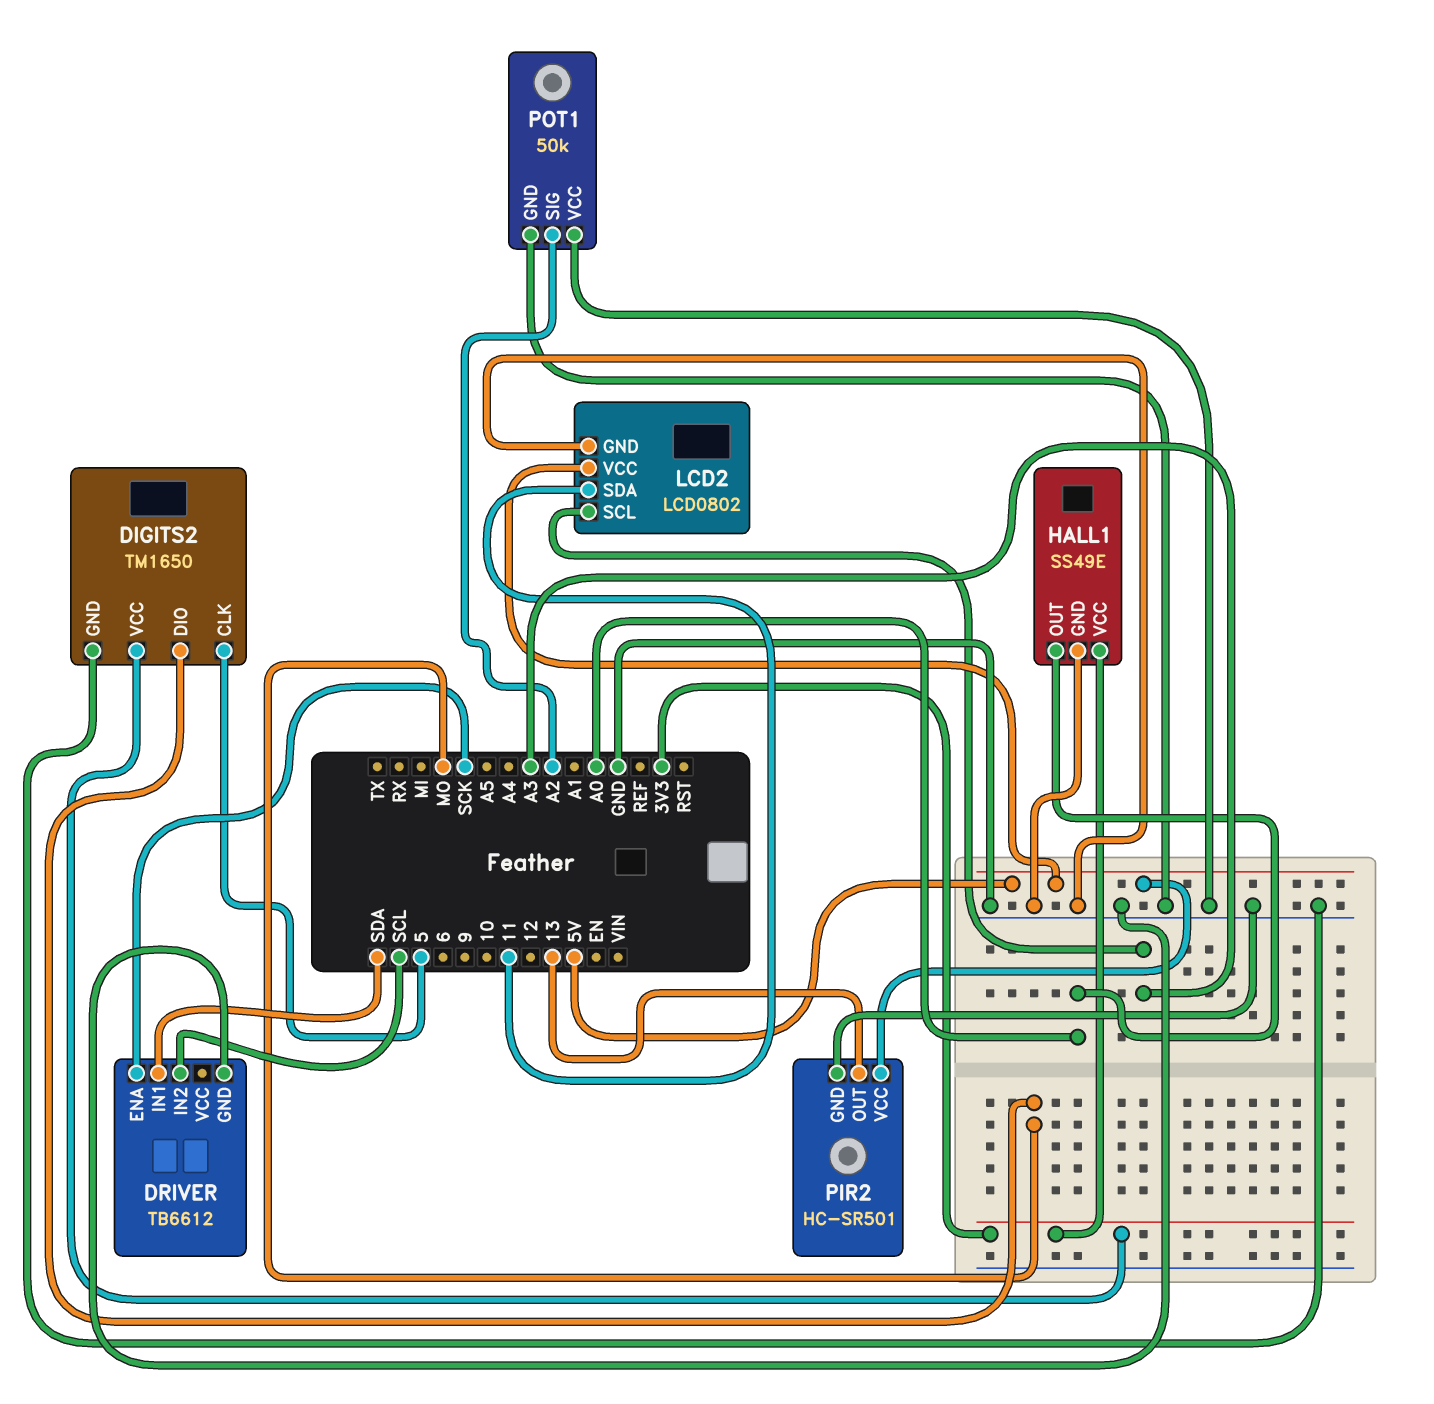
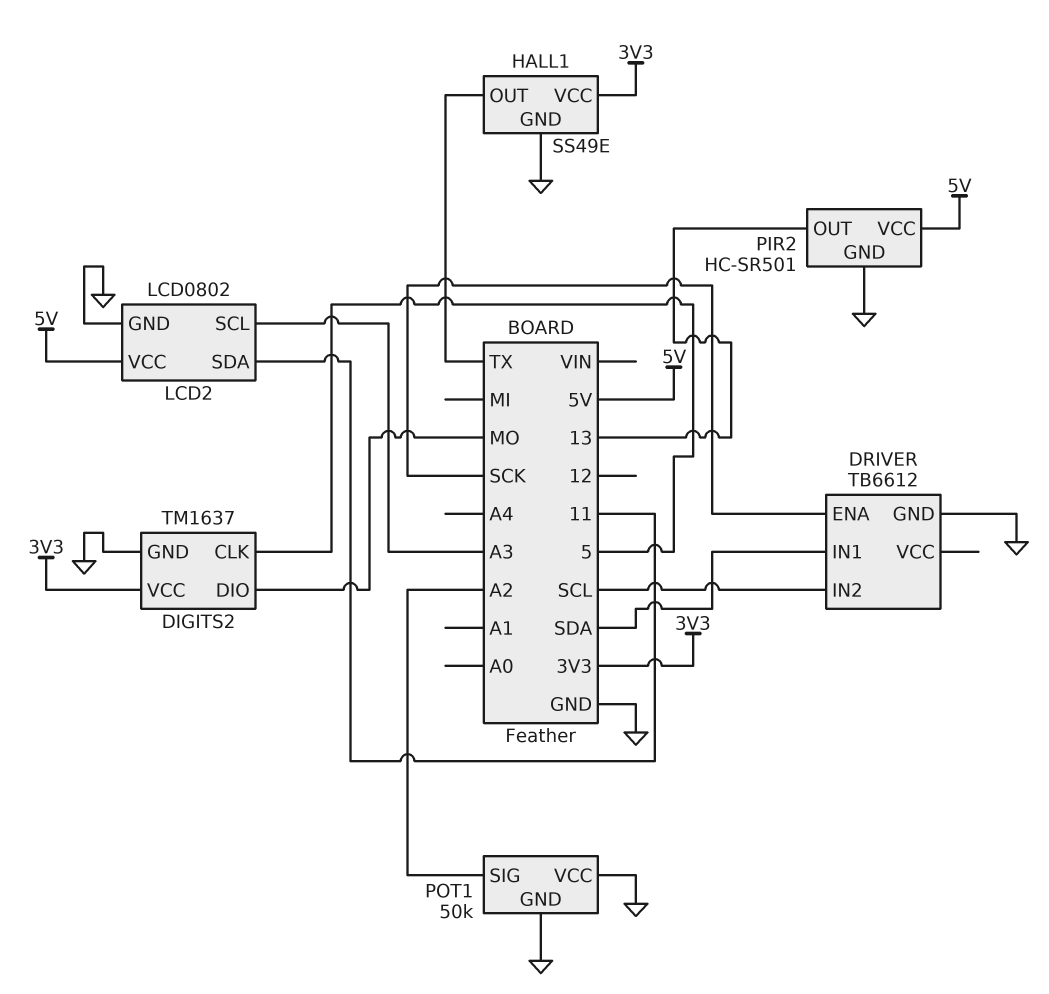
DIGITS2: TM1650 -> TM1637
HALL1 pin OUT: A0 -> TX

